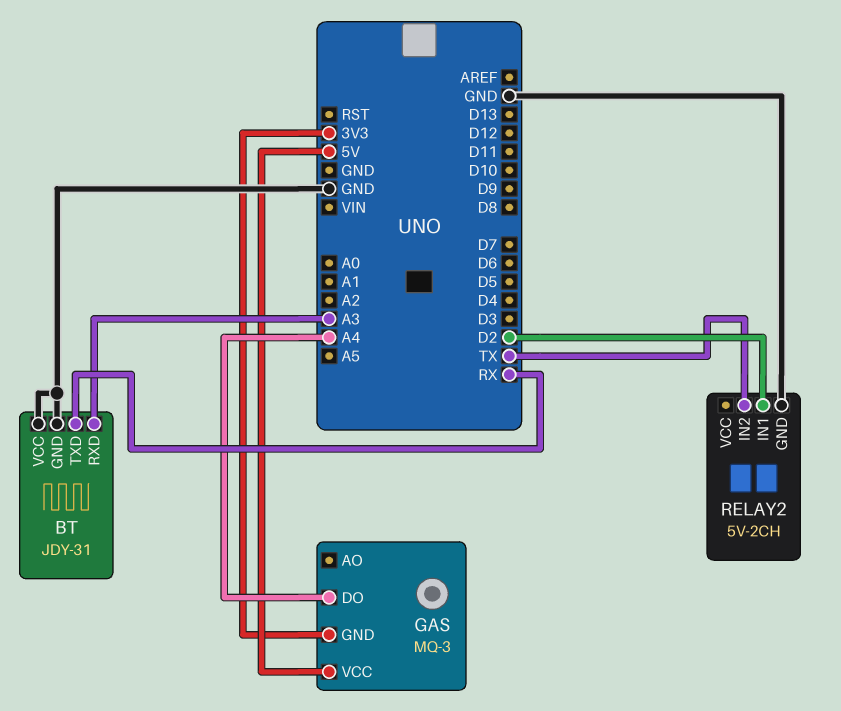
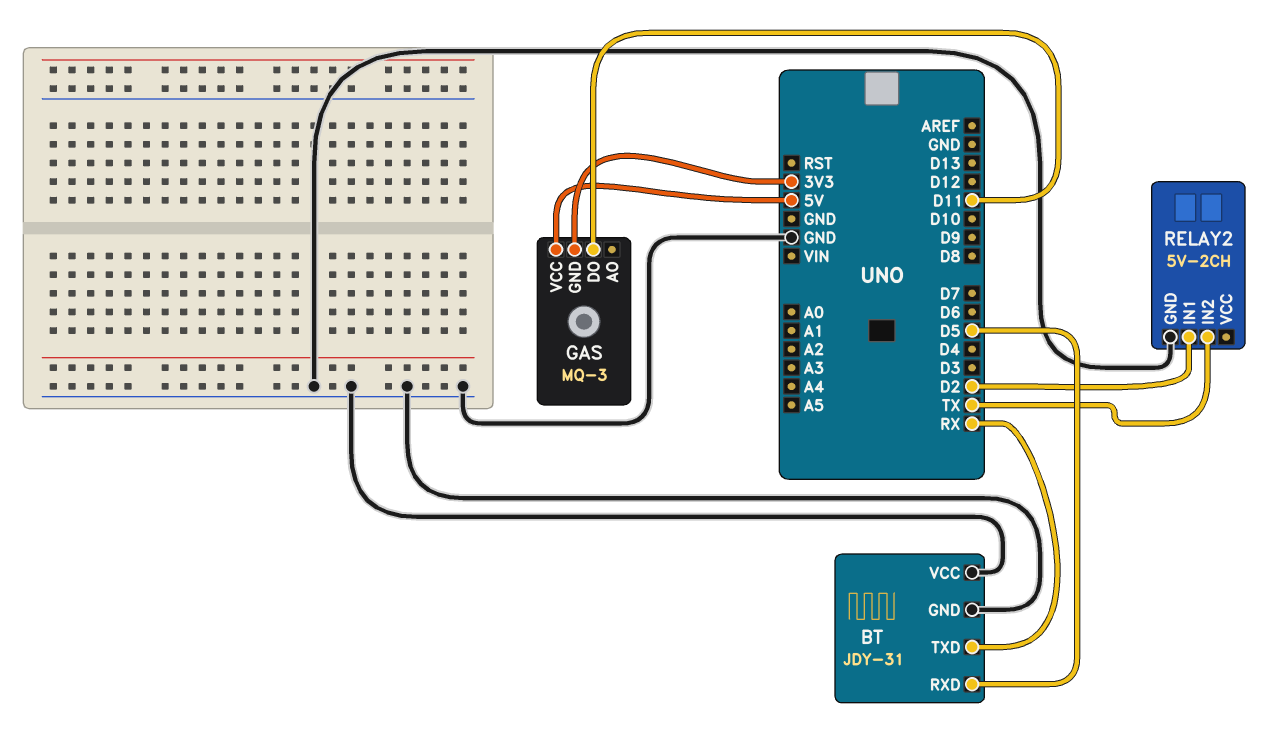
BT pin RXD: A3 -> D5
GAS pin DO: A4 -> D11

